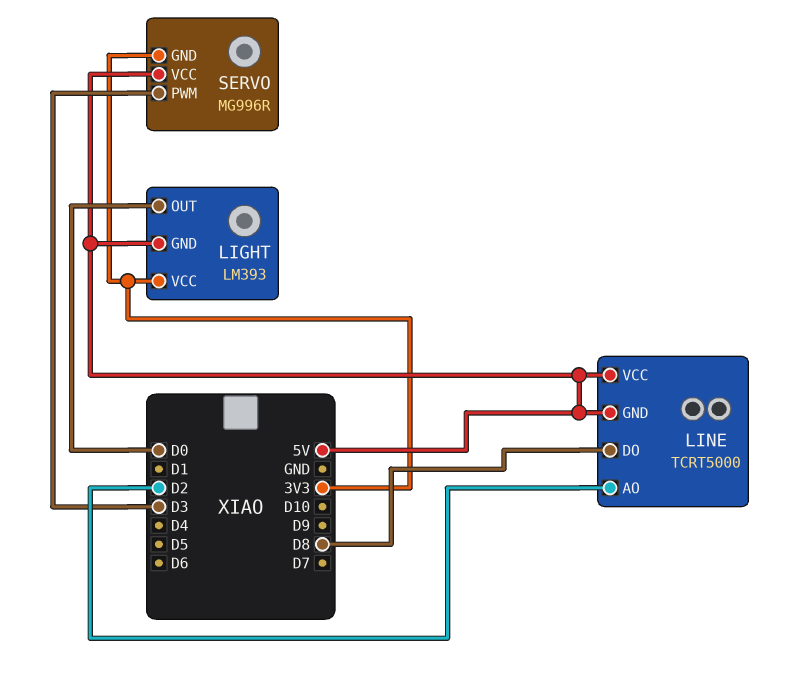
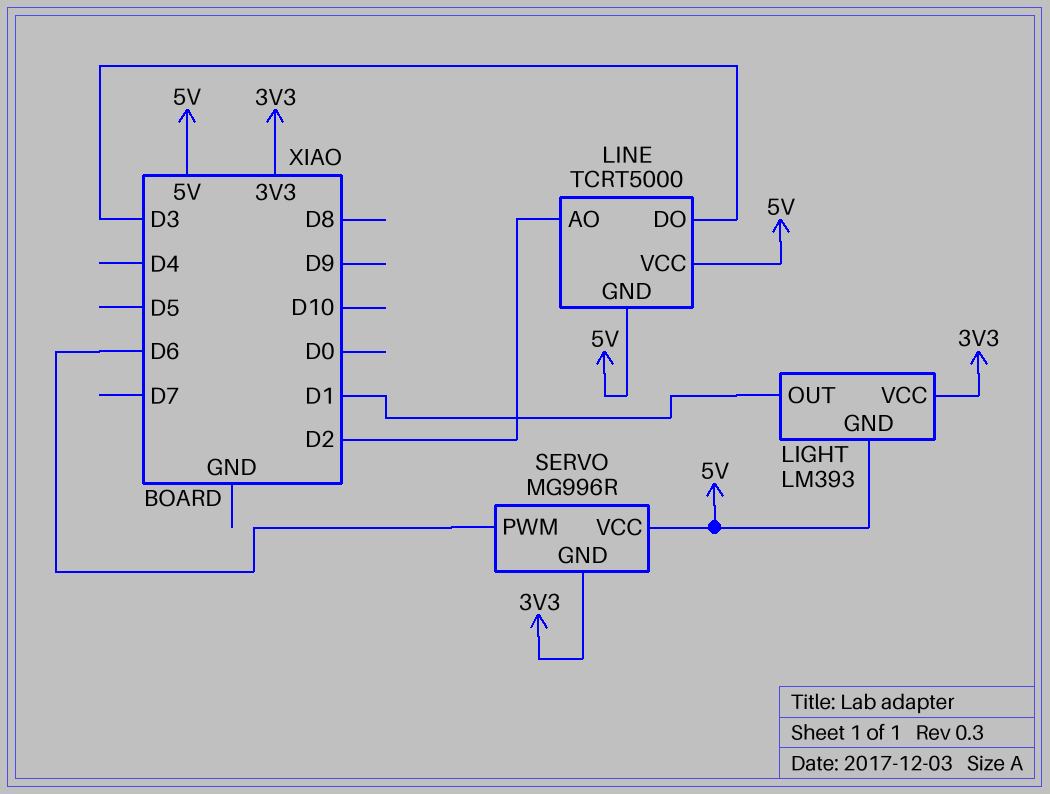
LIGHT pin OUT: D0 -> D1
LINE pin DO: D8 -> D3
SERVO pin PWM: D3 -> D6

